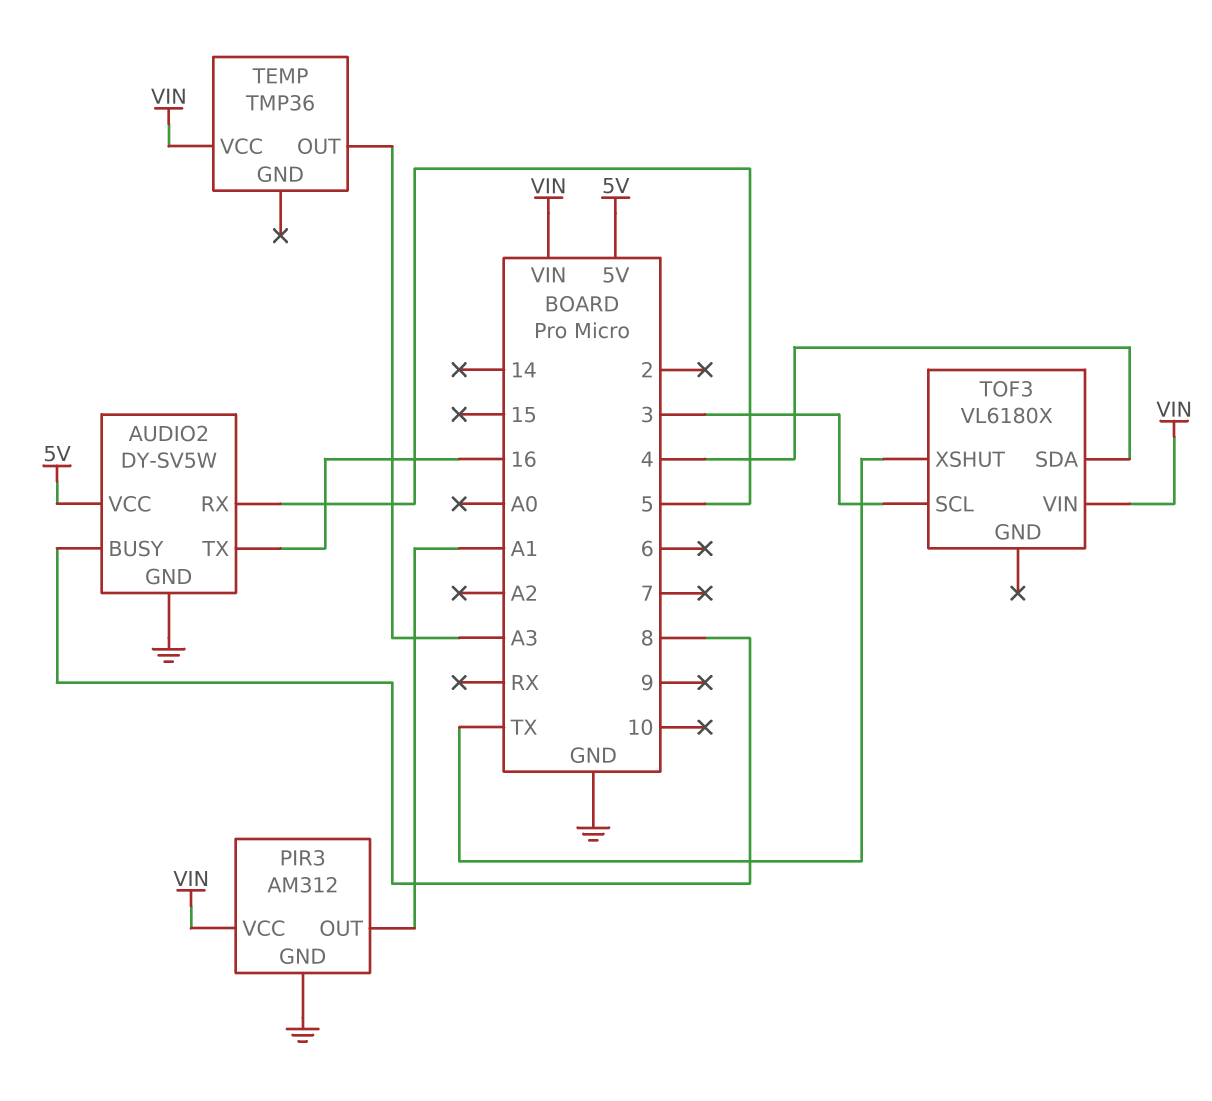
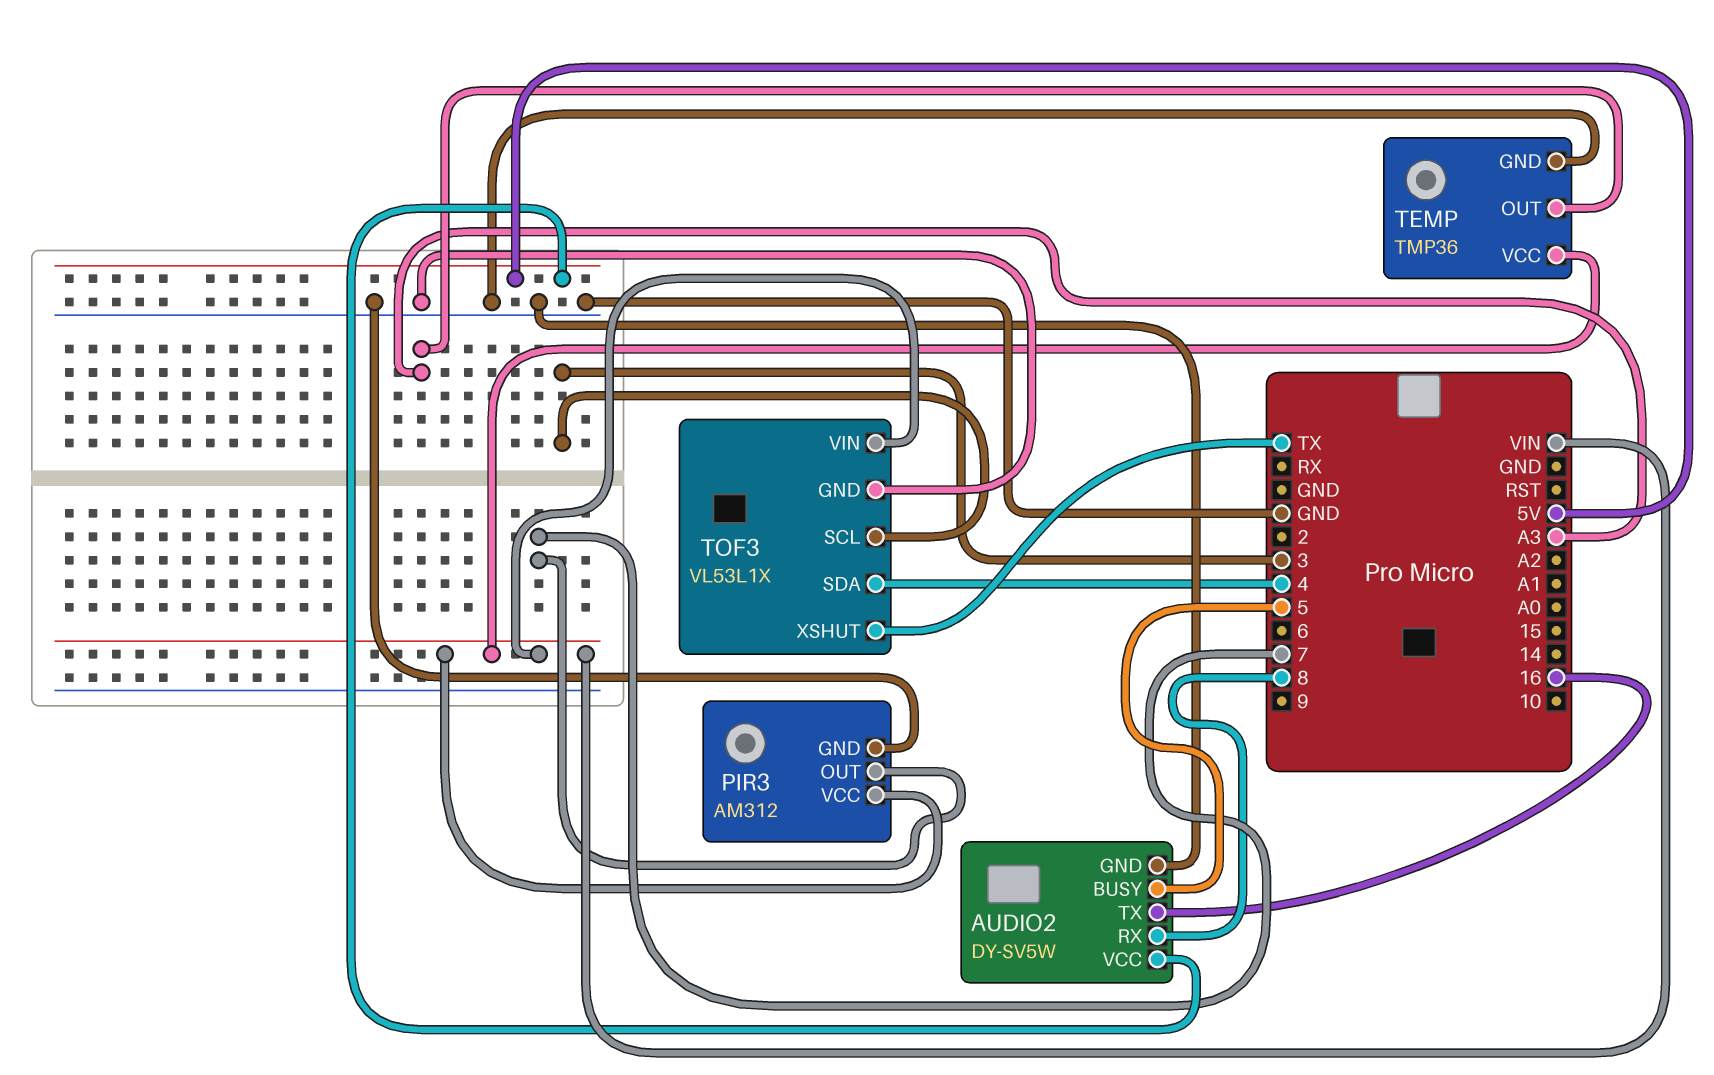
AUDIO2 pin BUSY: 8 -> 5
AUDIO2 pin RX: 5 -> 8
PIR3 pin OUT: A1 -> 7
TEMP pin GND: none -> GND
TOF3: VL6180X -> VL53L1X
TOF3 pin GND: none -> GND

